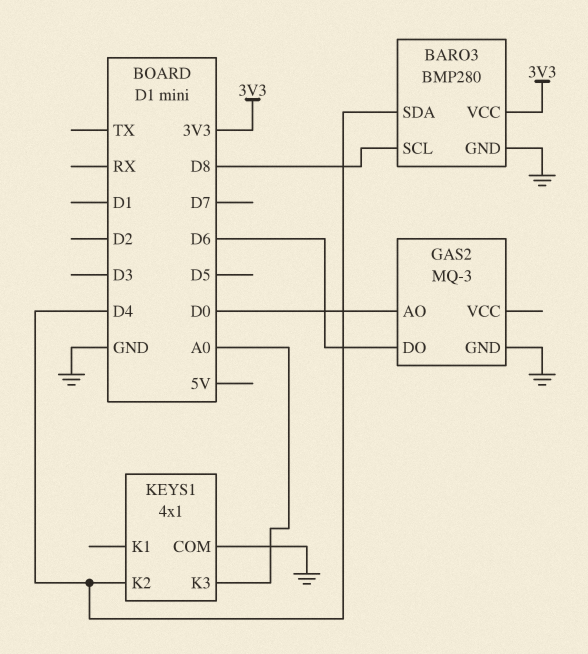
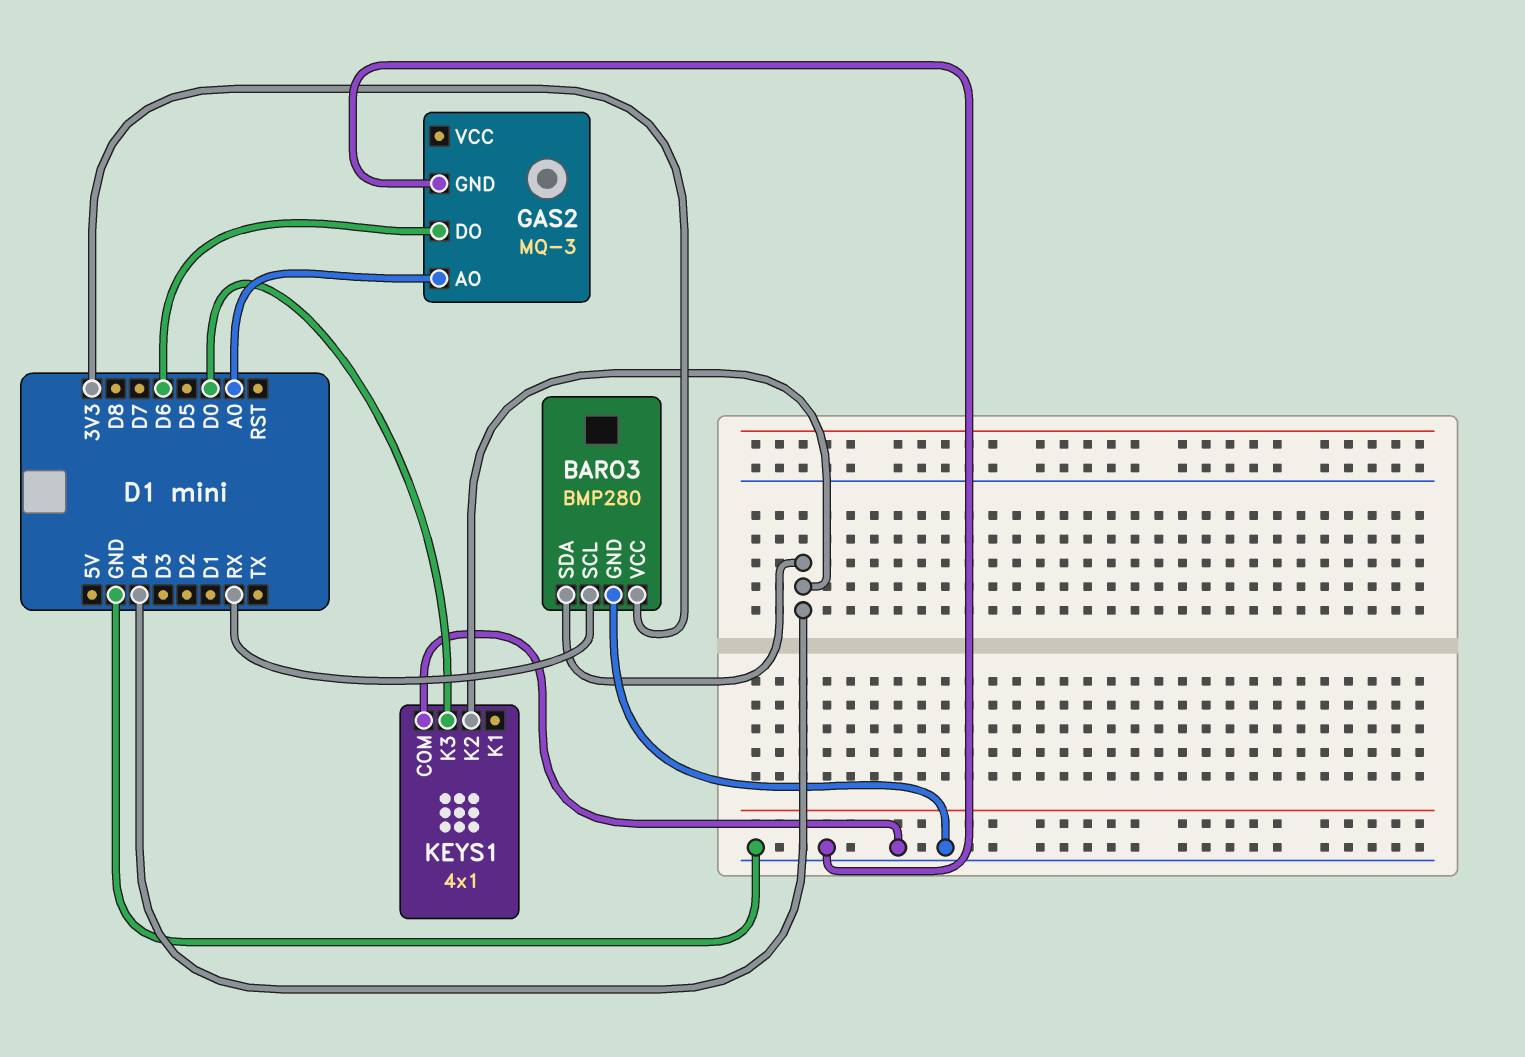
BARO3 pin SCL: D8 -> RX
GAS2 pin AO: D0 -> A0
KEYS1 pin K3: A0 -> D0

